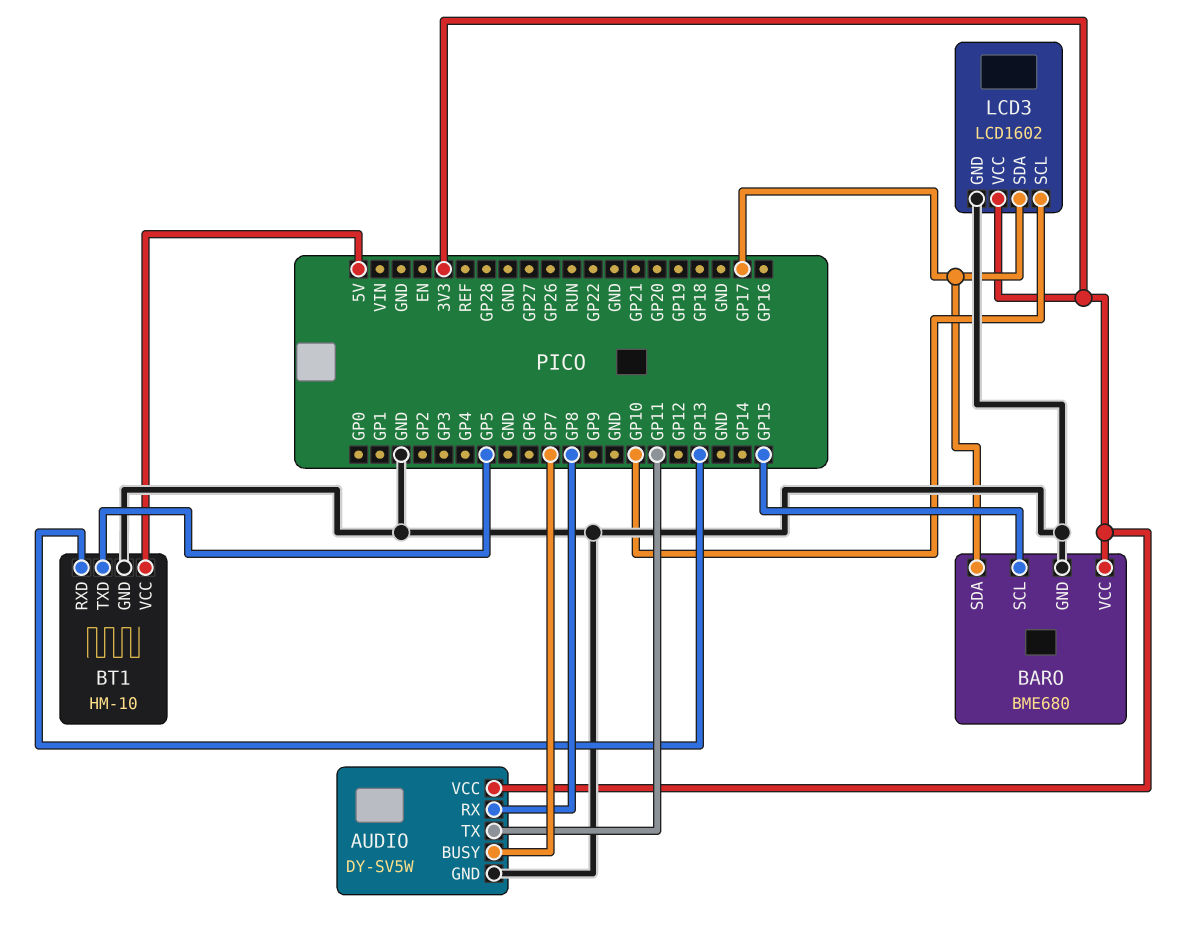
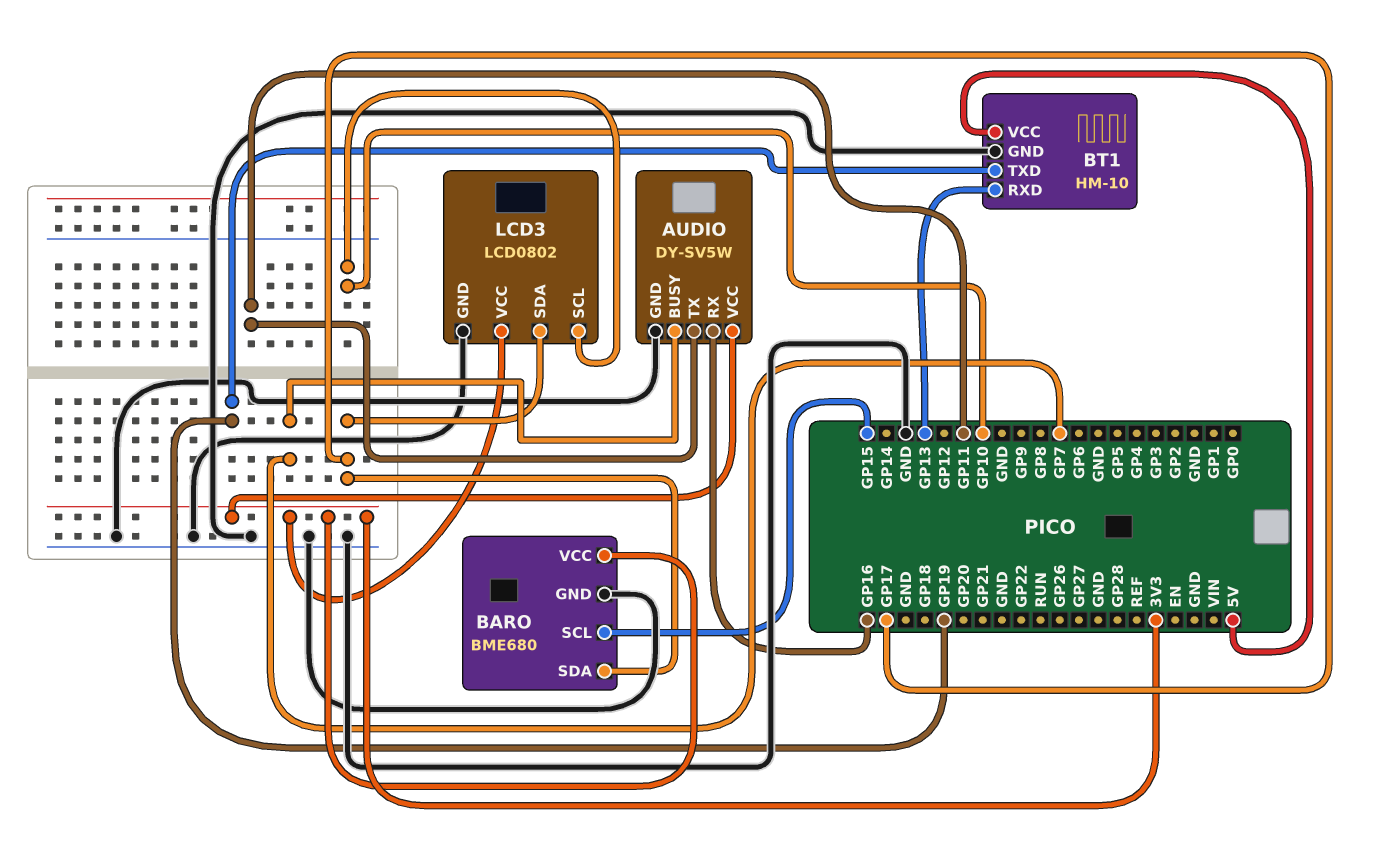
AUDIO pin RX: GP8 -> GP16
BT1 pin TXD: GP5 -> GP19
LCD3: LCD1602 -> LCD0802

